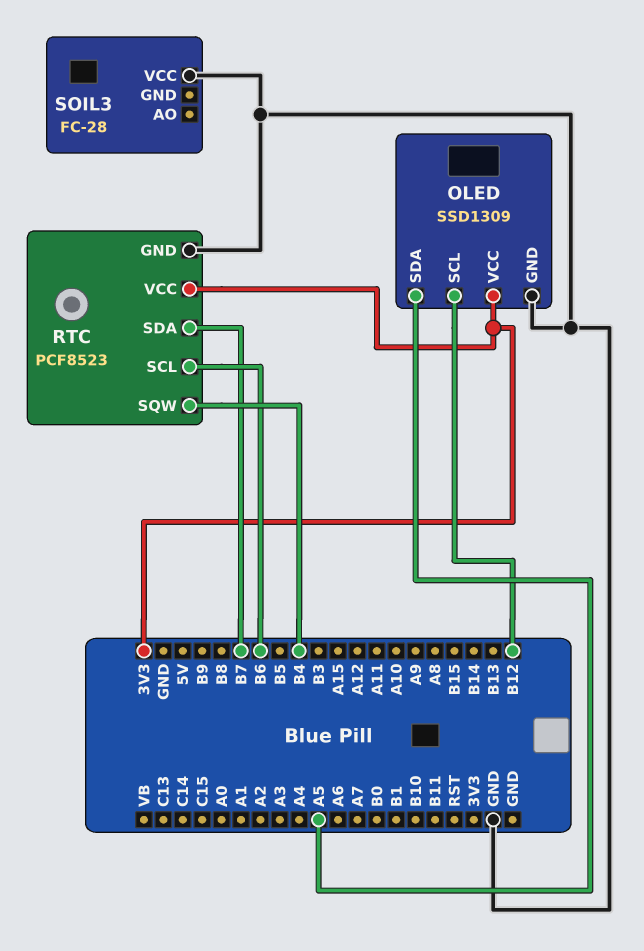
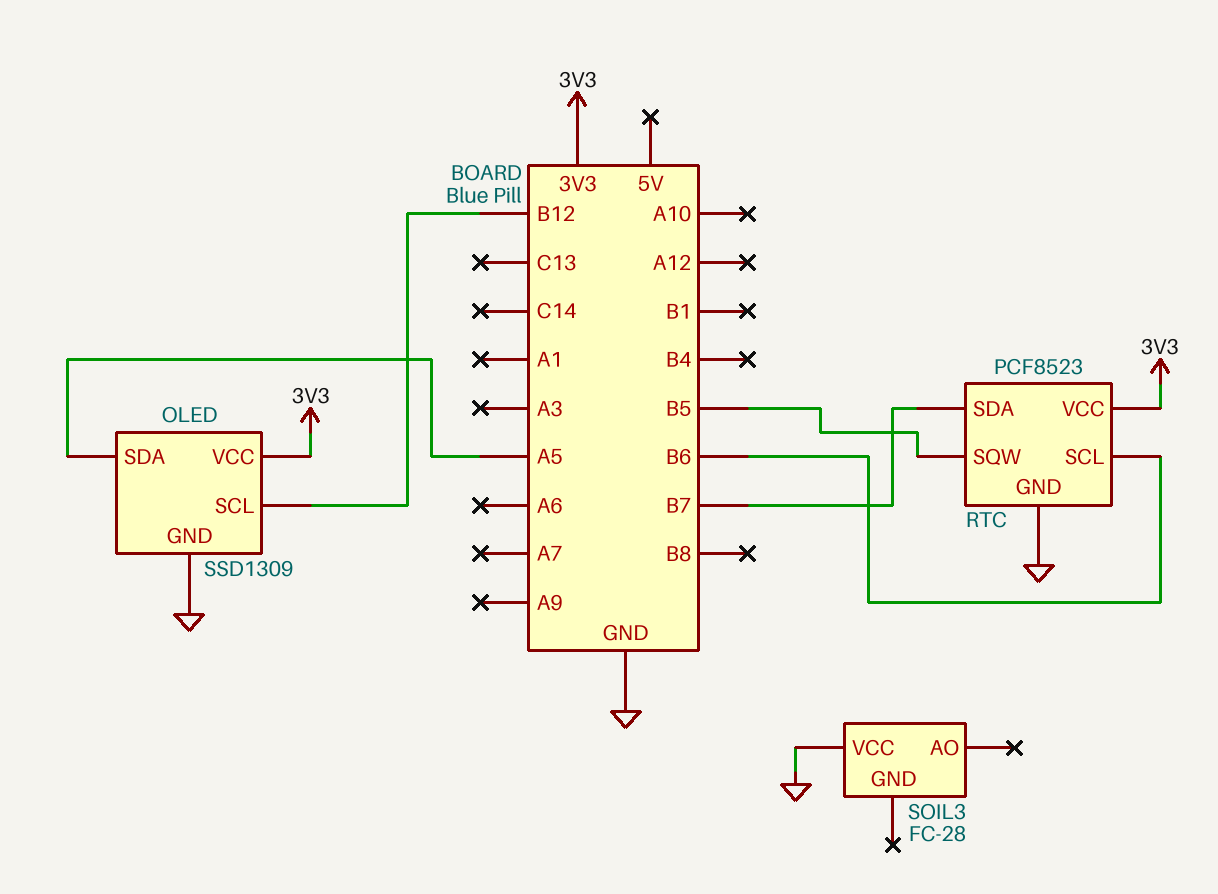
RTC pin SQW: B4 -> B5

